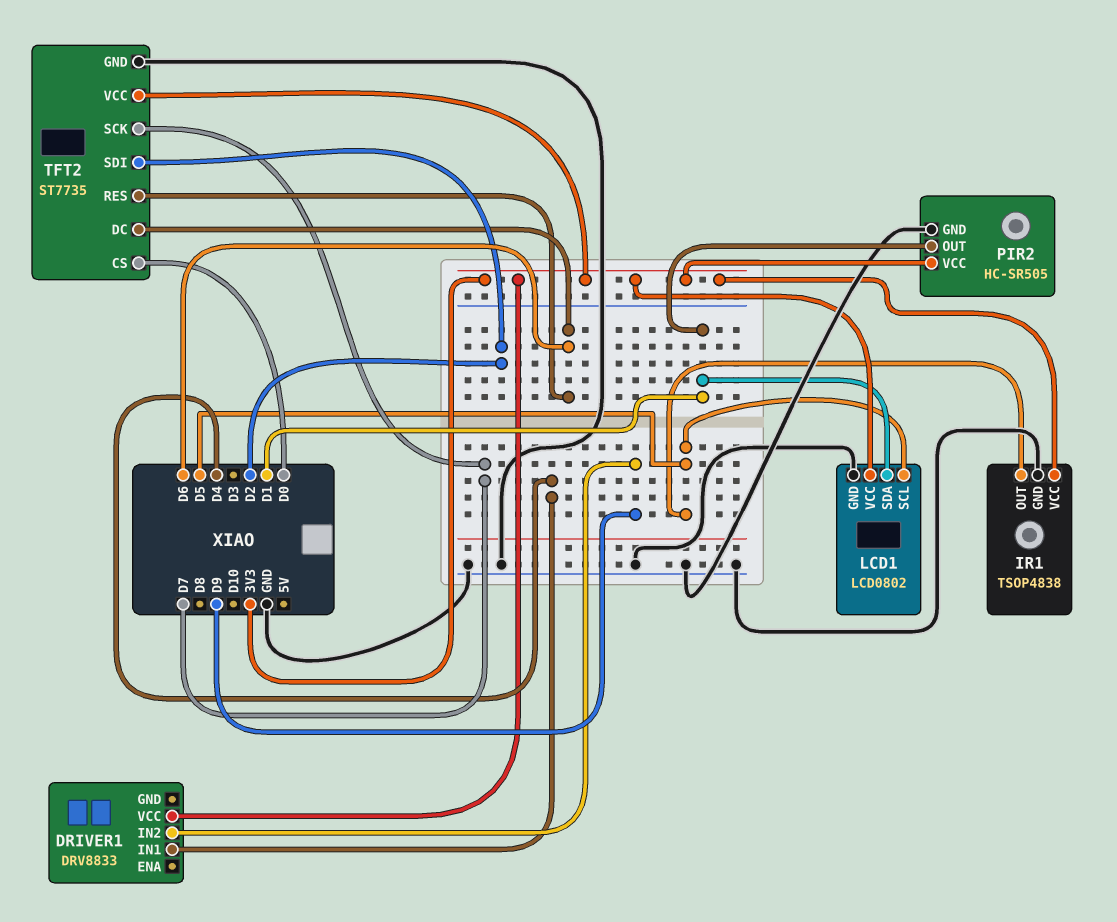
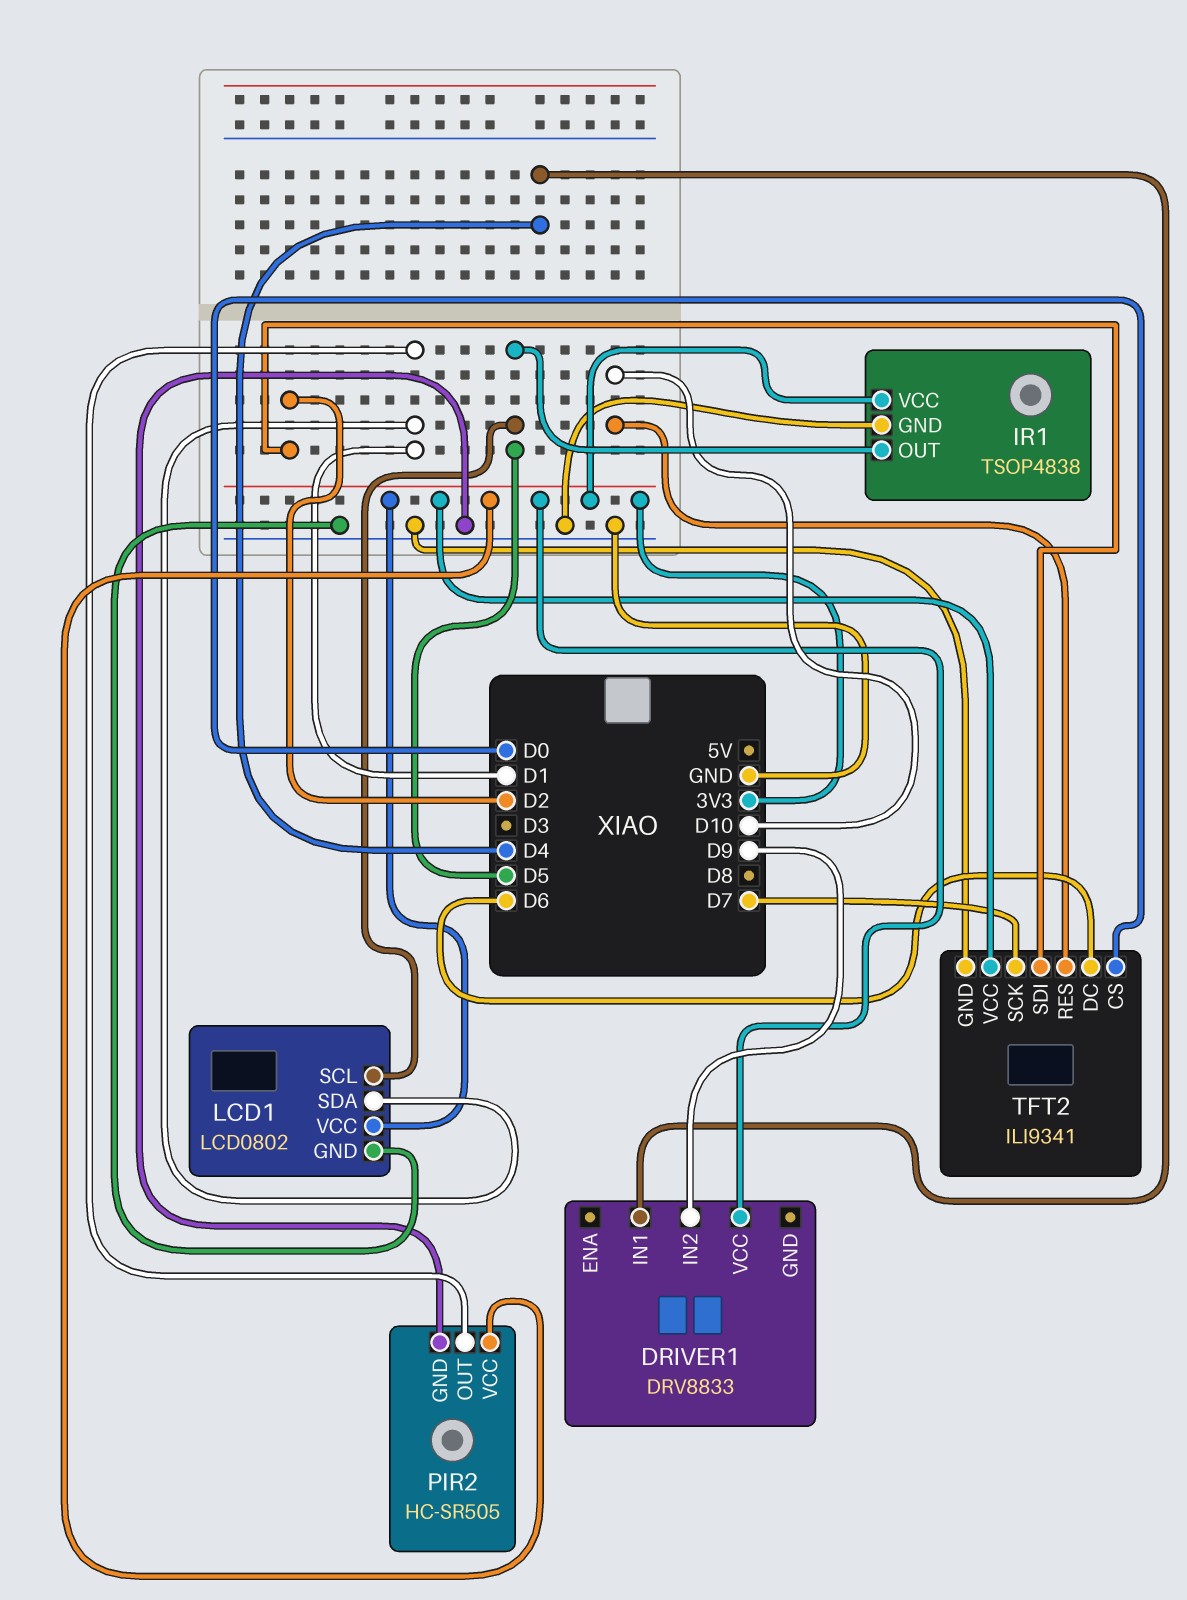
TFT2: ST7735 -> ILI9341
TFT2 pin RES: D6 -> D10

